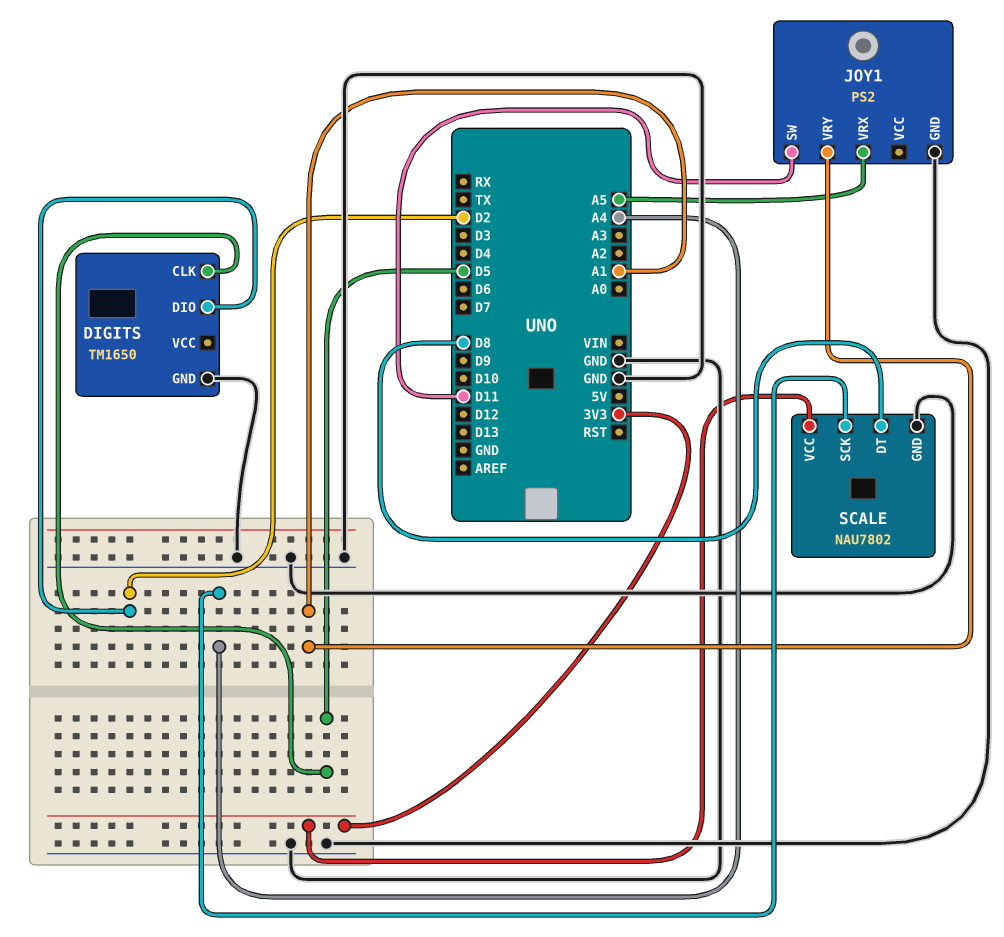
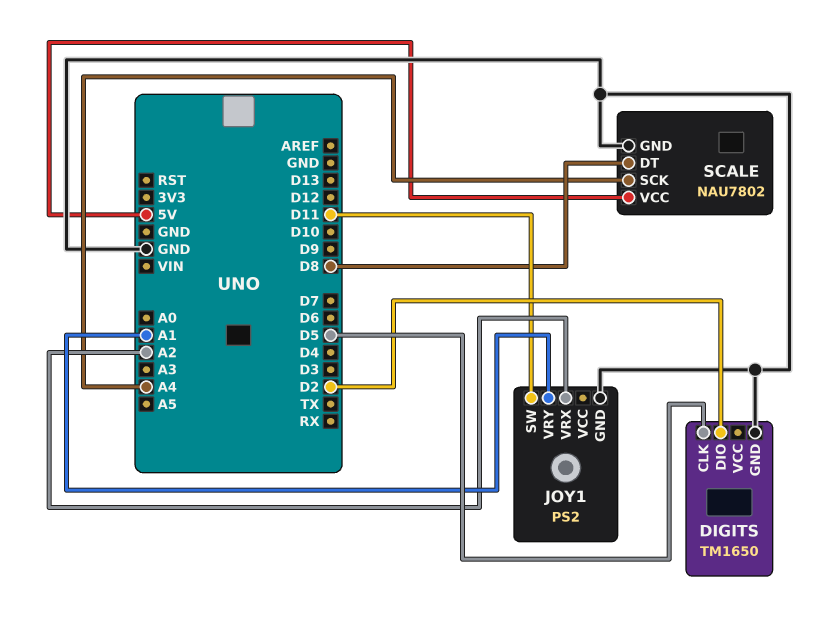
JOY1 pin VRX: A5 -> A2
SCALE pin VCC: 3V3 -> 5V

